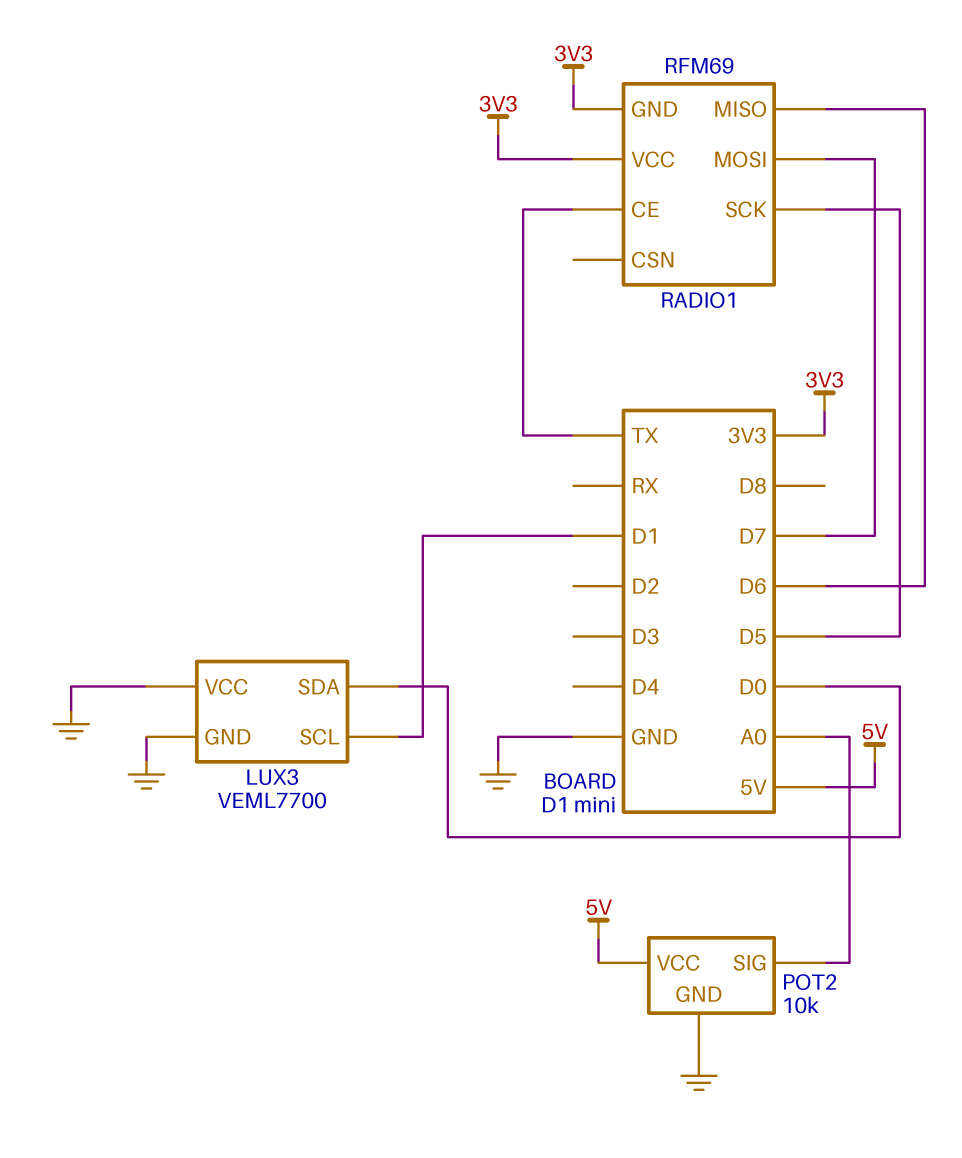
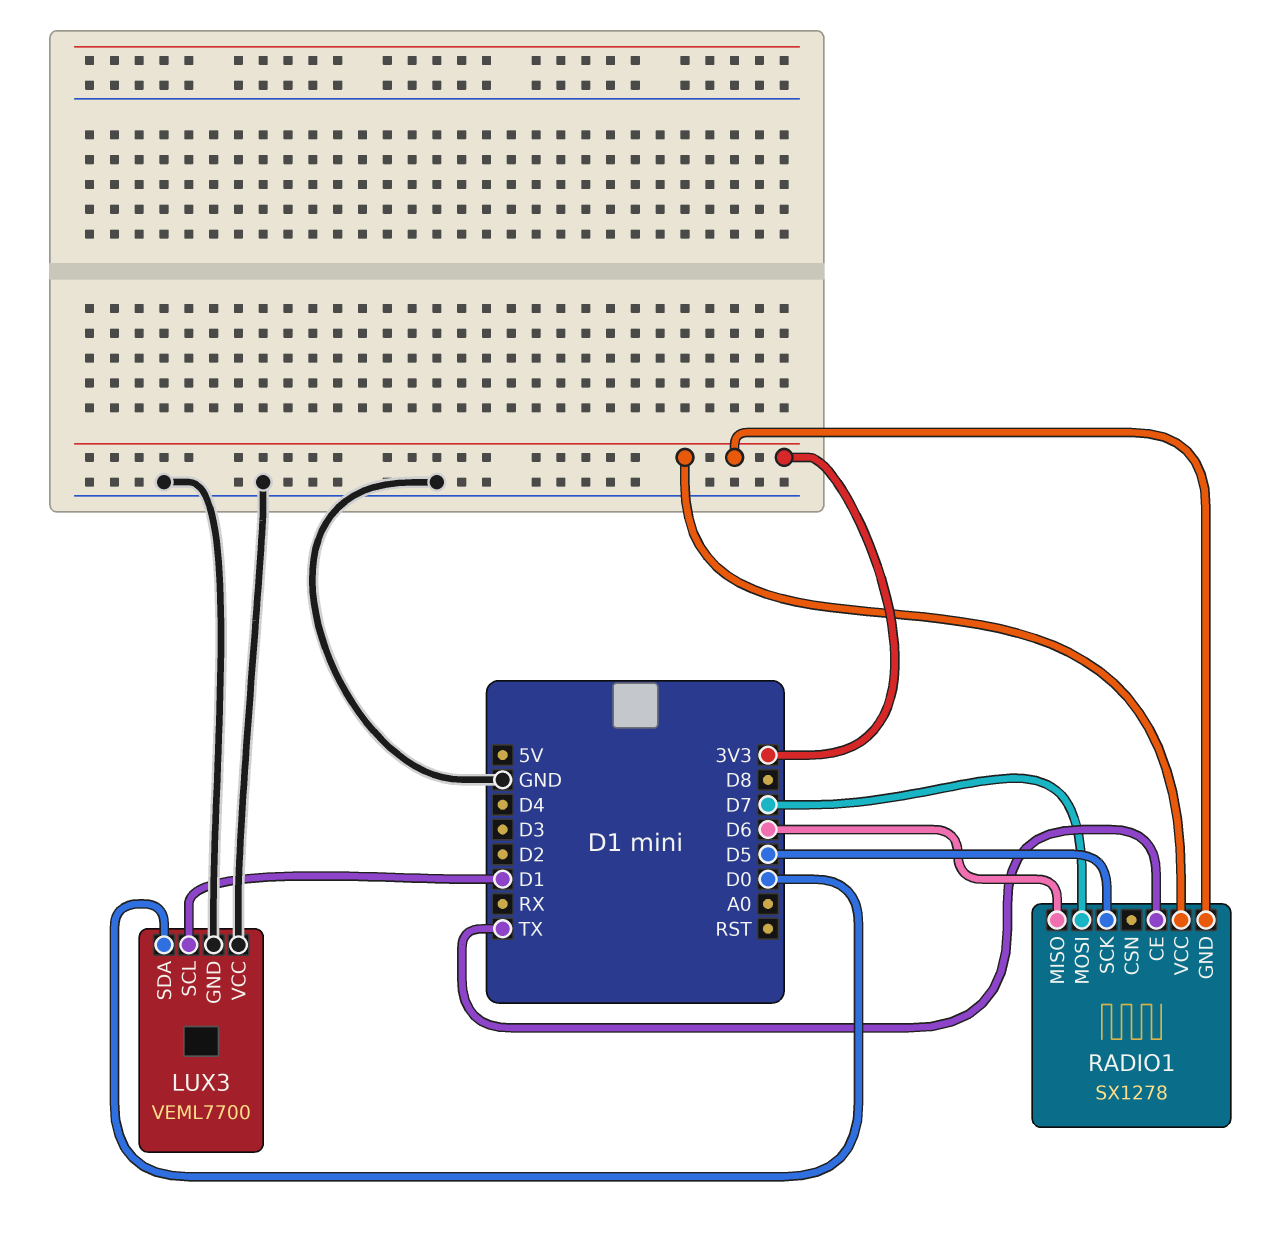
POT2: 10k -> none
POT2 pin GND: GND -> none
POT2 pin SIG: A0 -> none
POT2 pin VCC: 5V -> none
RADIO1: RFM69 -> SX1278

